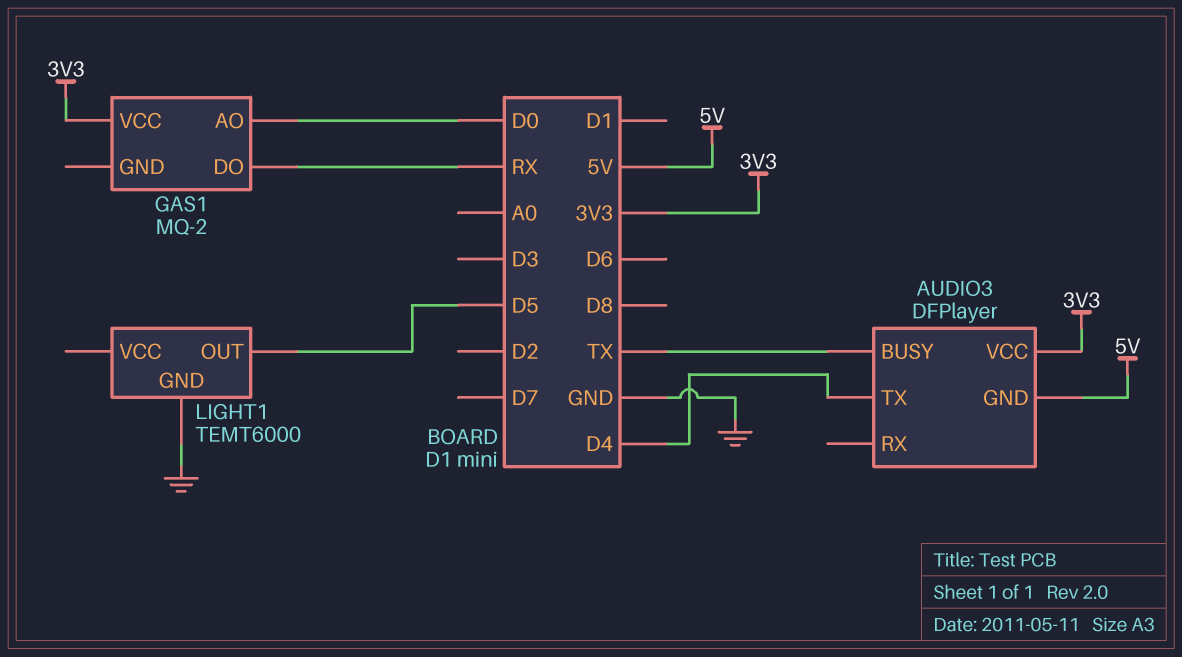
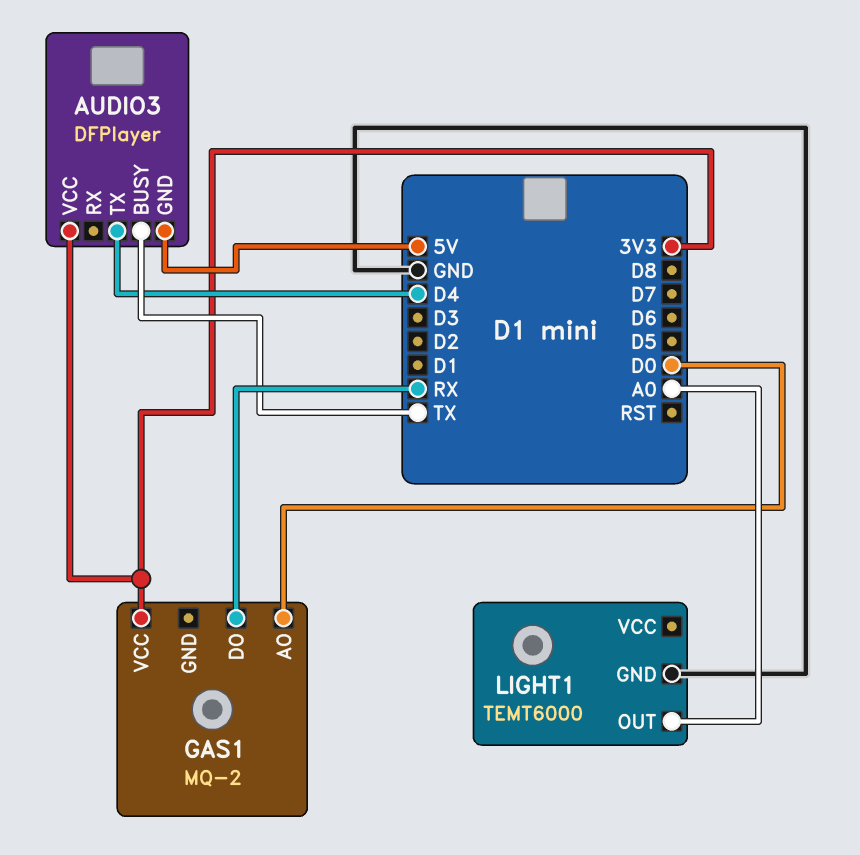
LIGHT1 pin OUT: D5 -> A0

